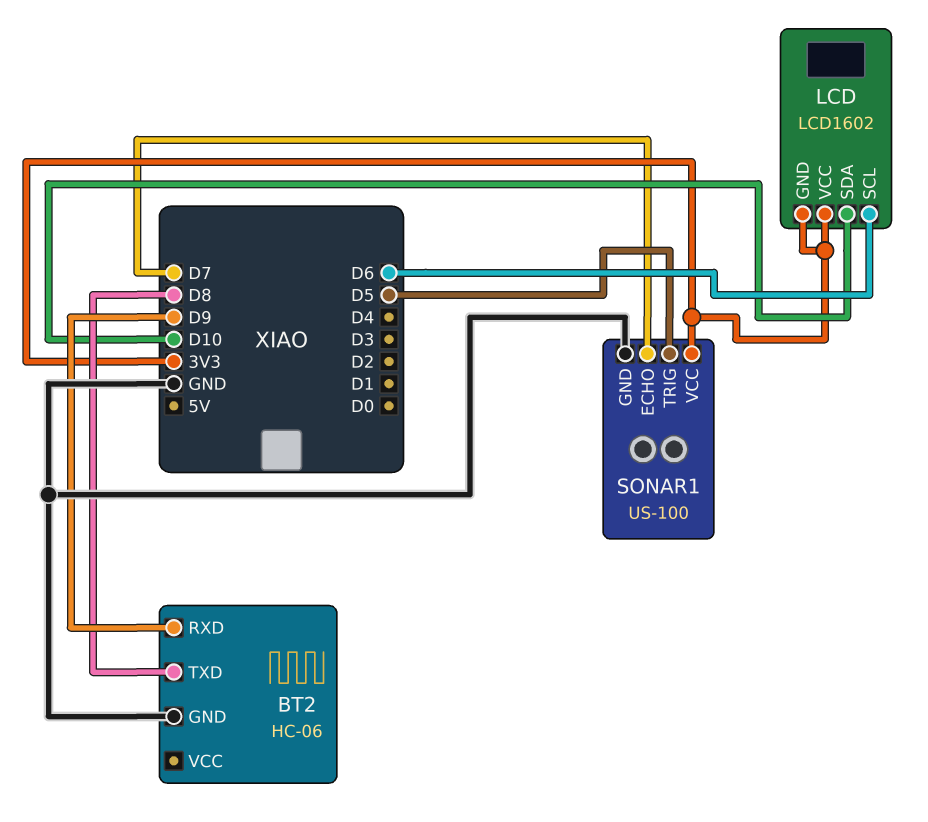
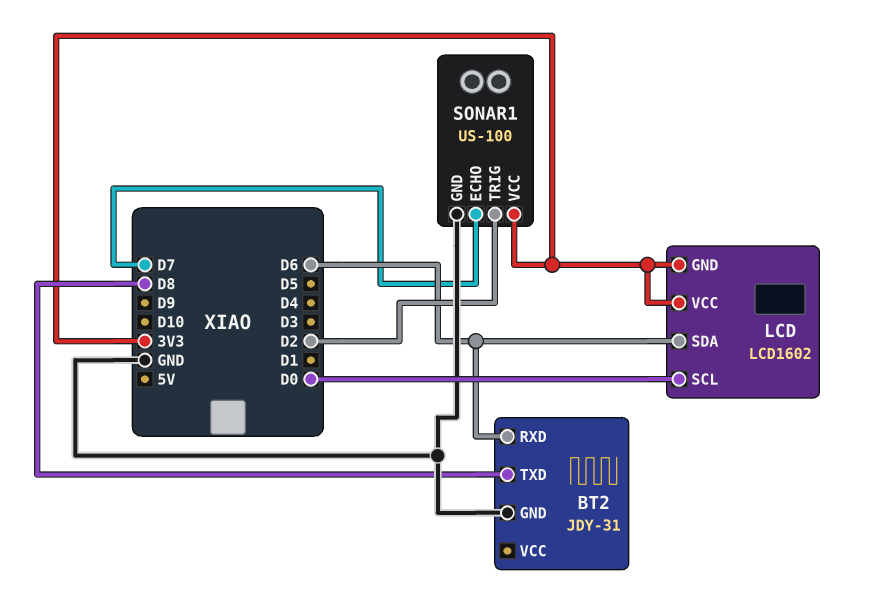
BT2: HC-06 -> JDY-31
BT2 pin RXD: D9 -> D6
LCD pin SCL: D6 -> D0
LCD pin SDA: D10 -> D6
SONAR1 pin TRIG: D5 -> D2

